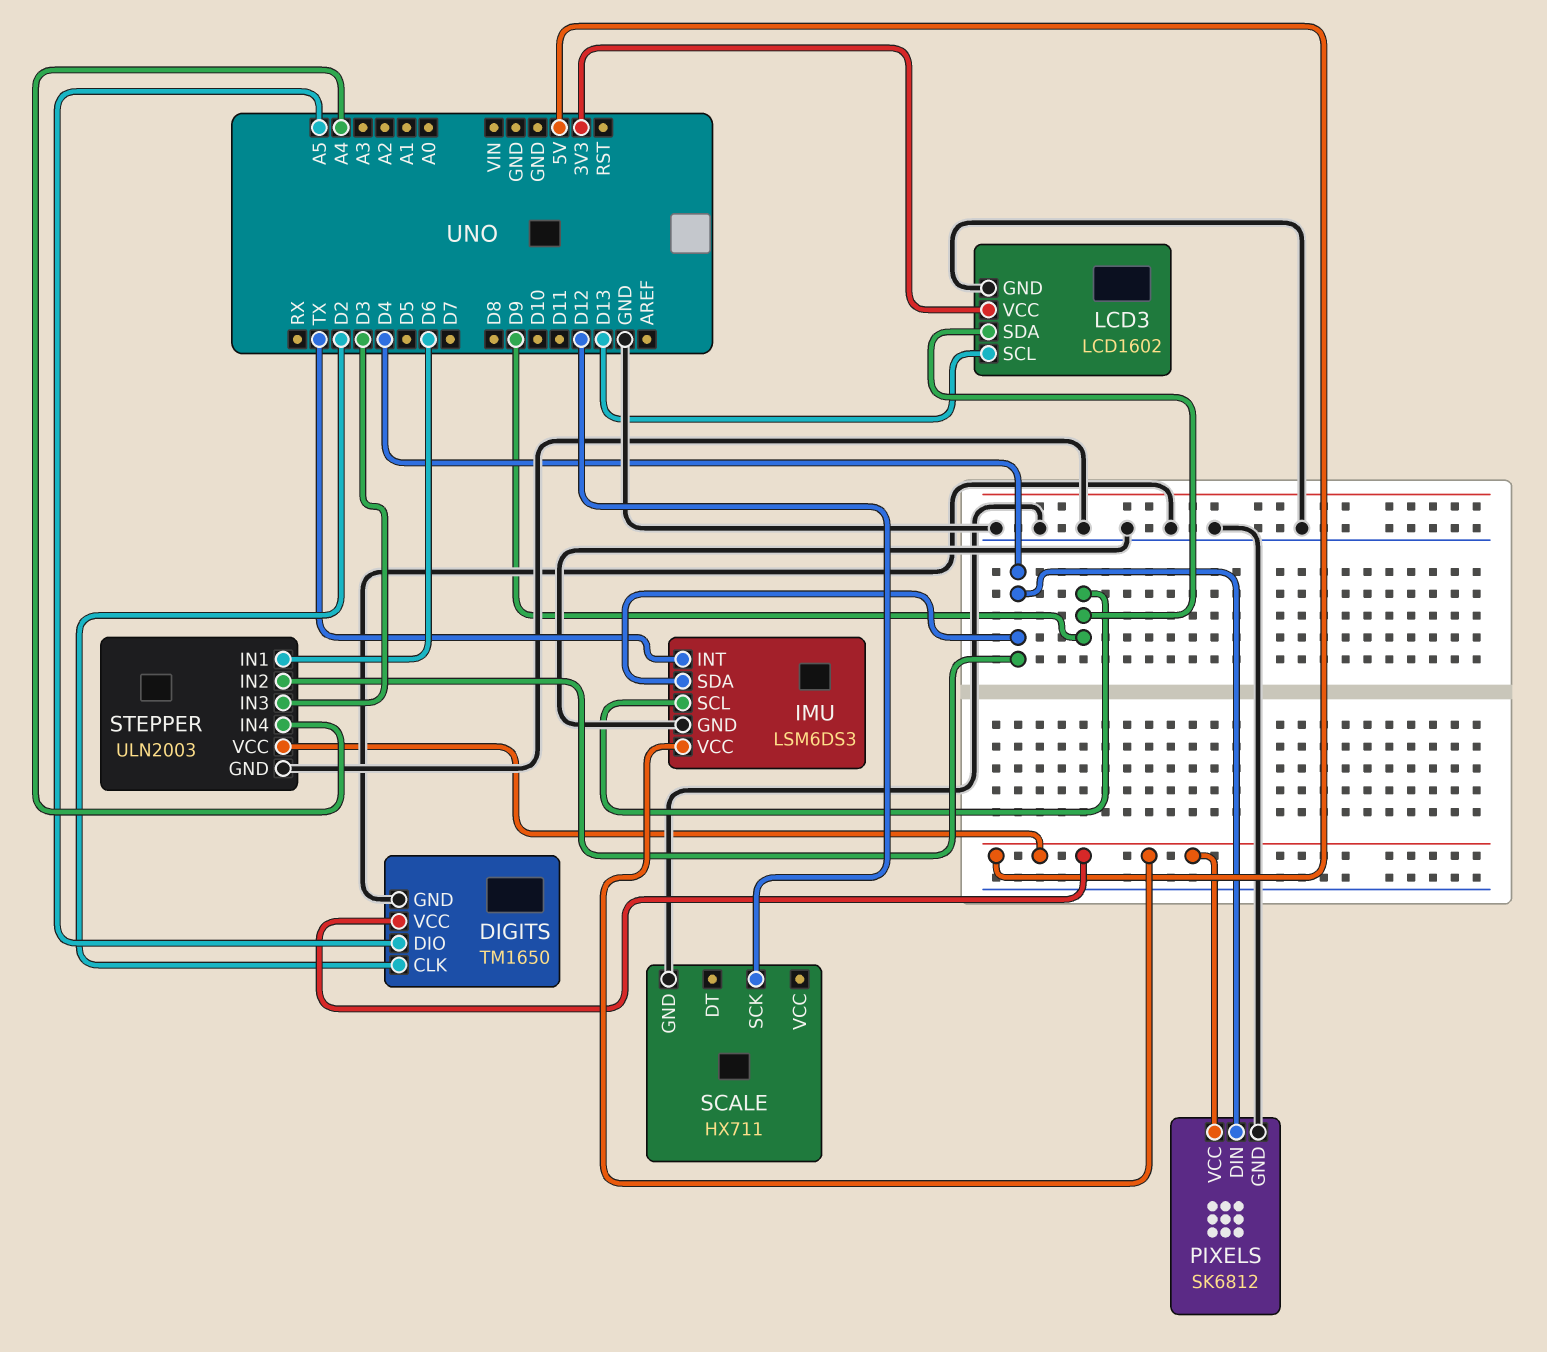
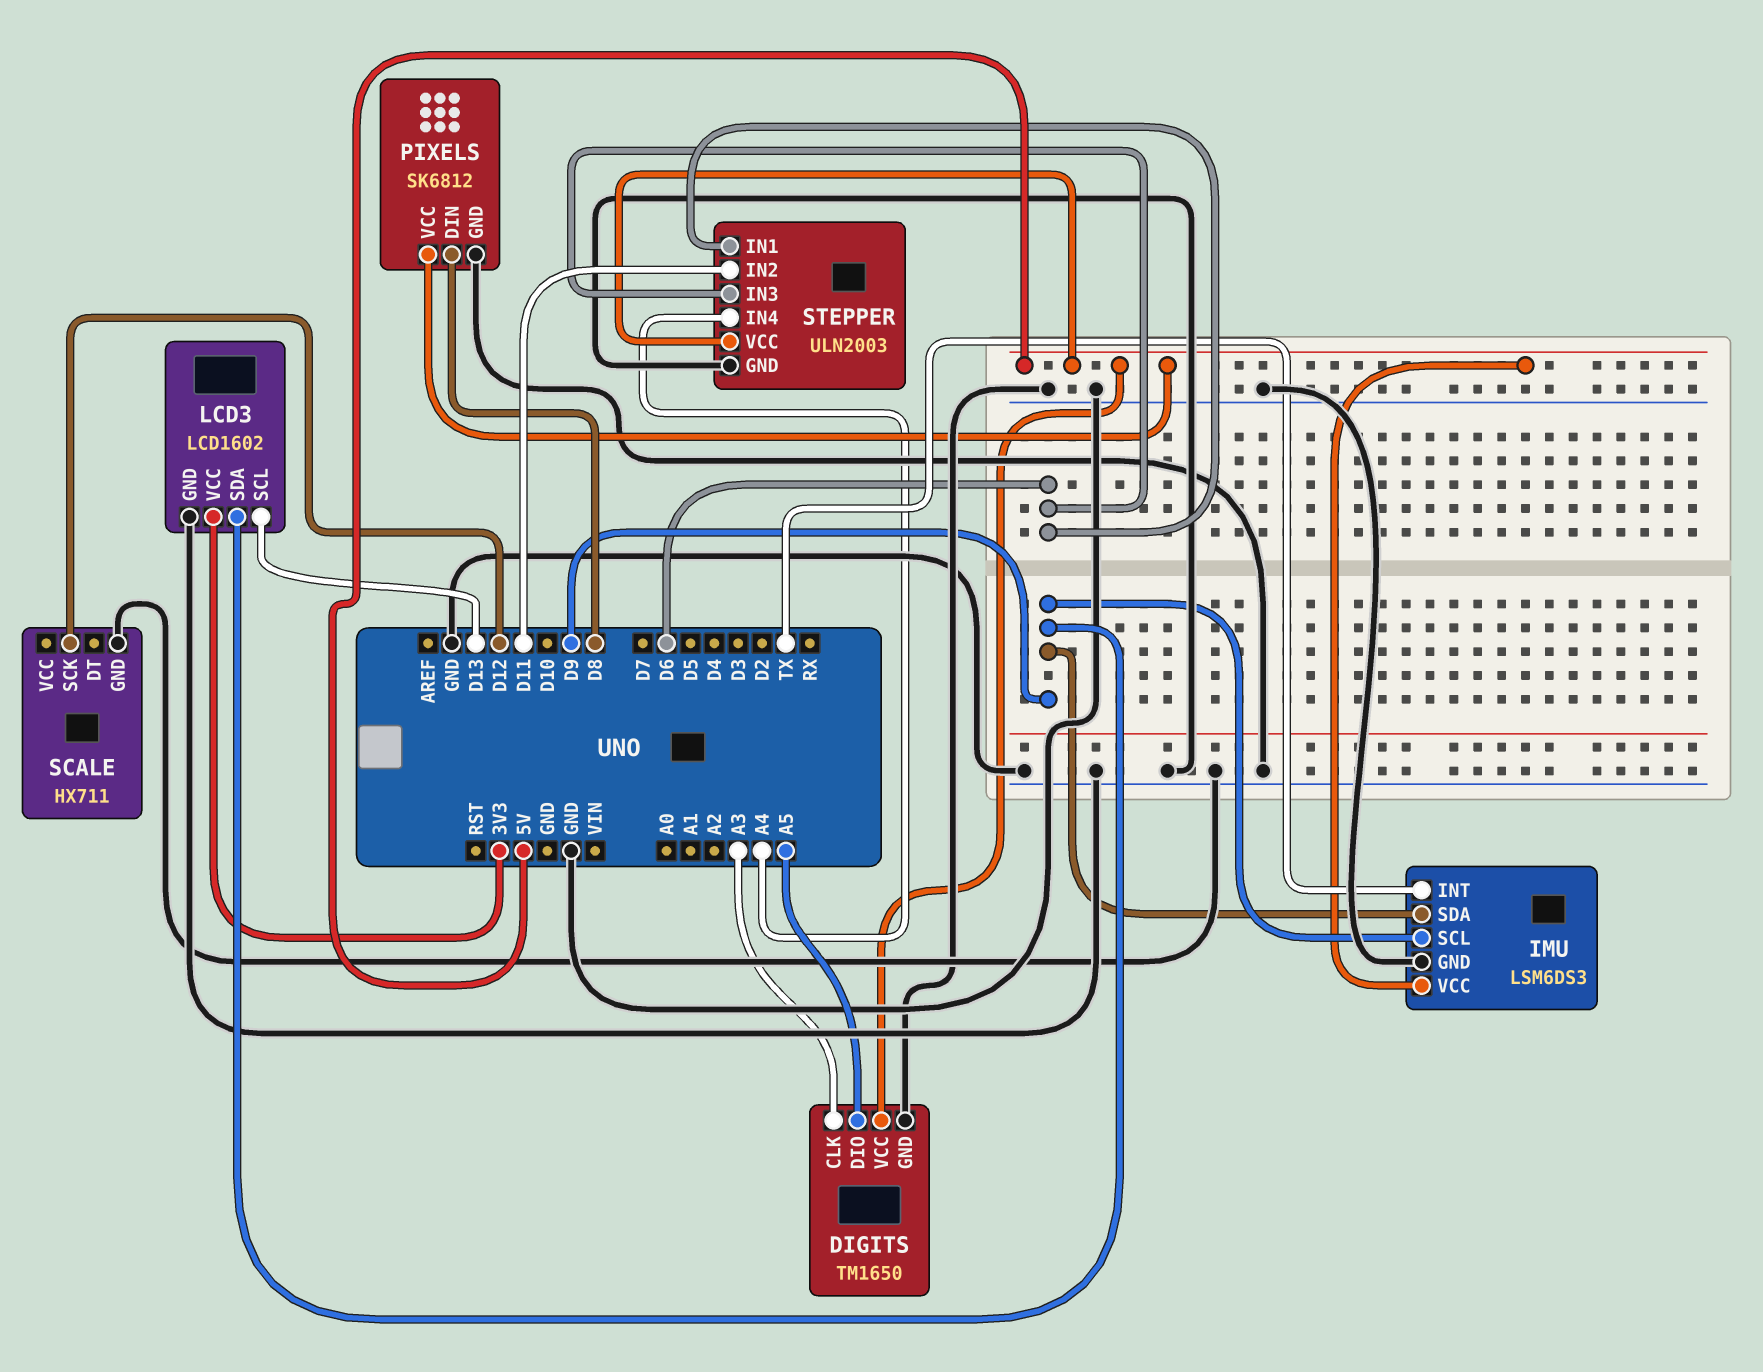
DIGITS pin CLK: D2 -> A3
IMU pin SDA: D4 -> D9
PIXELS pin DIN: D4 -> D8
STEPPER pin IN2: D4 -> D11
STEPPER pin IN3: D3 -> D6

